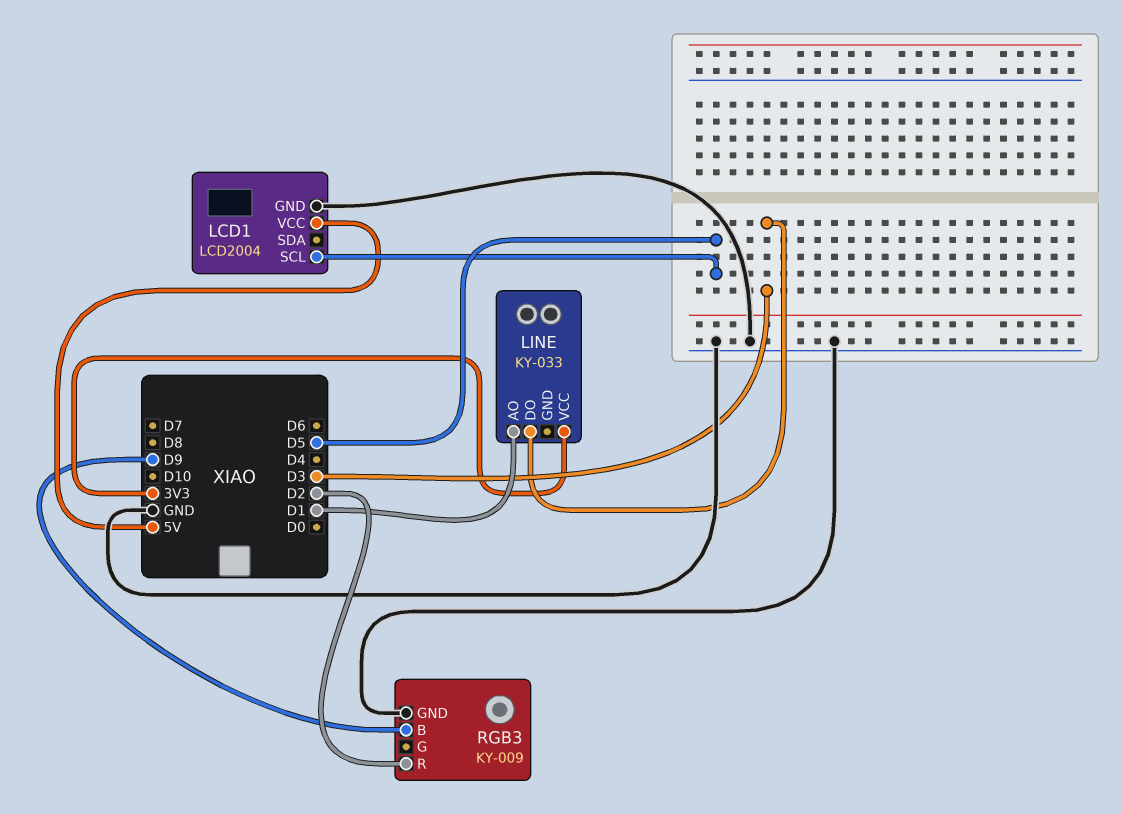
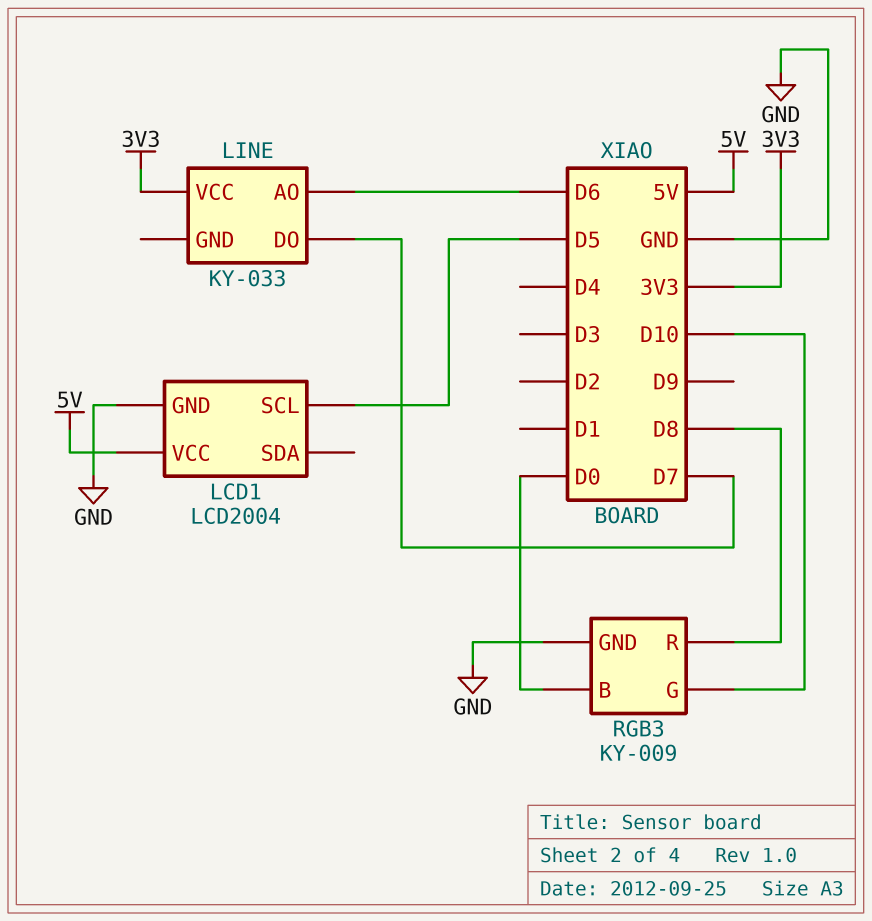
LINE pin AO: D1 -> D6
LINE pin DO: D3 -> D7
RGB3 pin B: D9 -> D0
RGB3 pin G: none -> D10
RGB3 pin R: D2 -> D8

